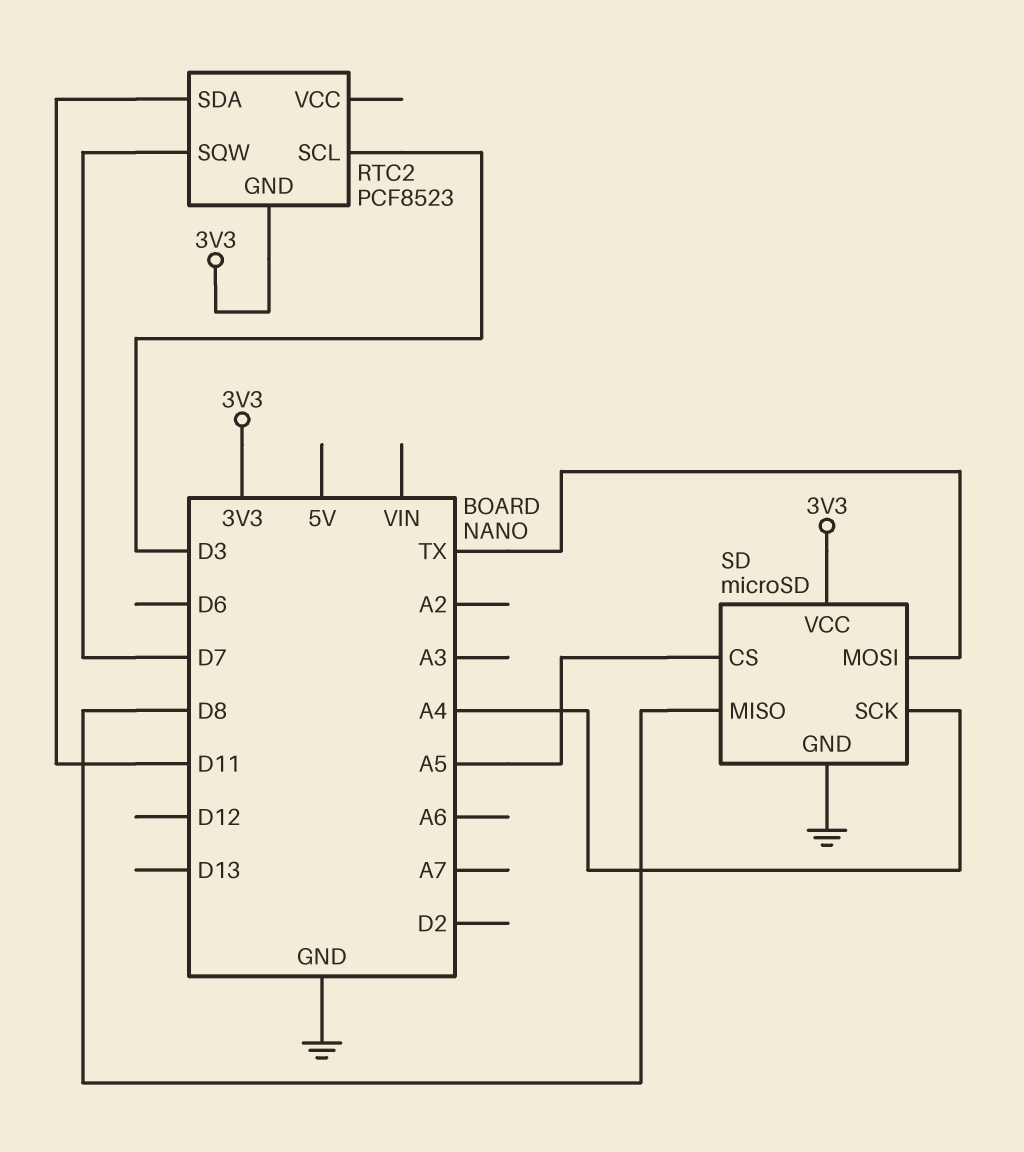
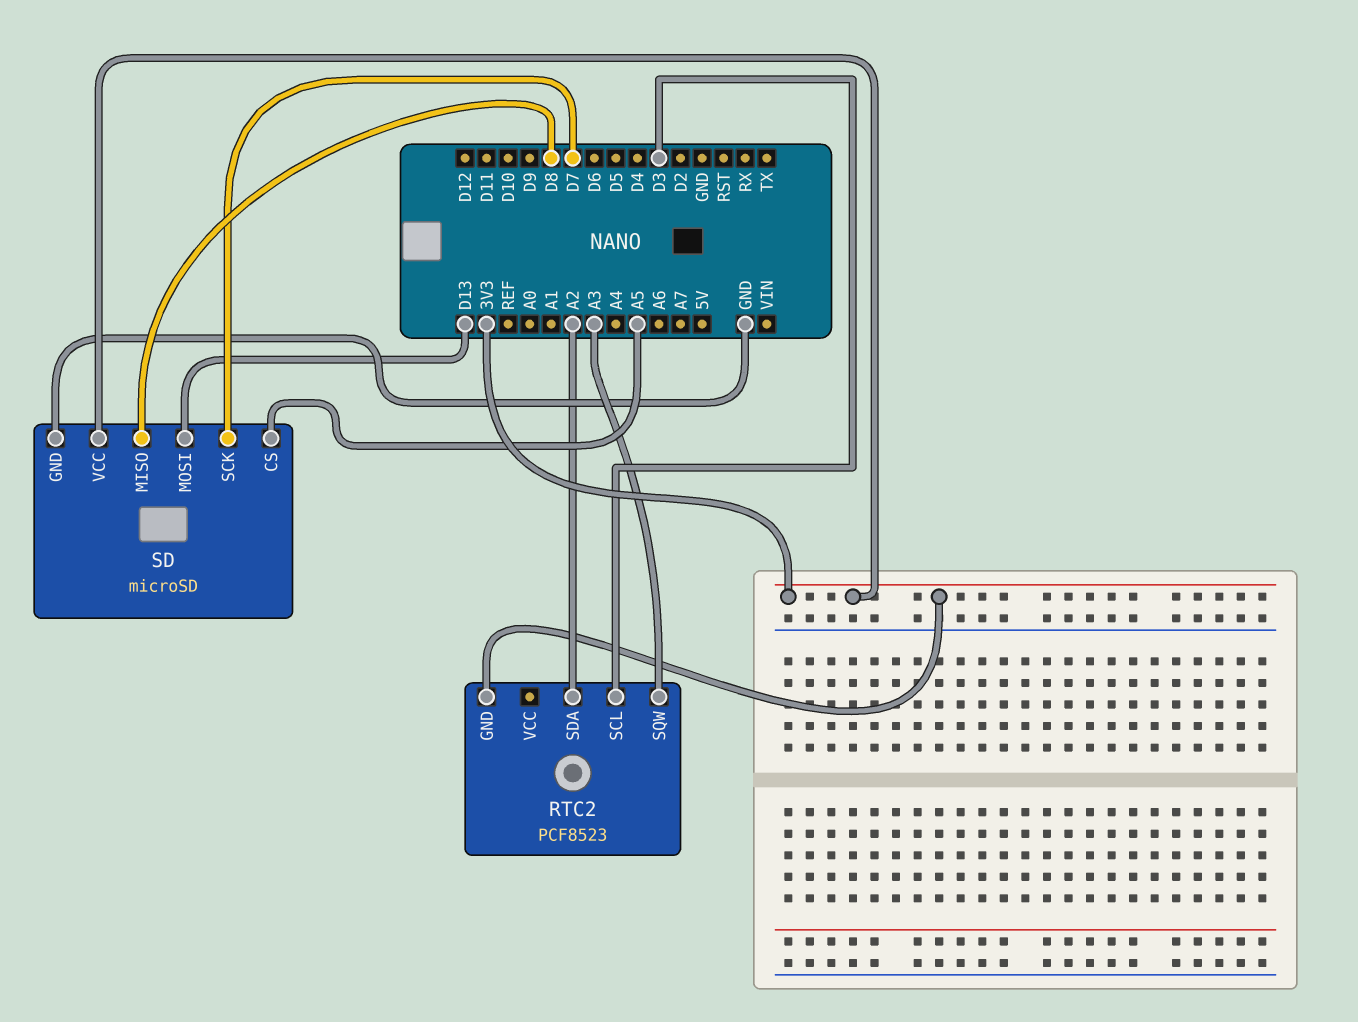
RTC2 pin SDA: D11 -> A2
RTC2 pin SQW: D7 -> A3
SD pin MOSI: TX -> D13
SD pin SCK: A4 -> D7

